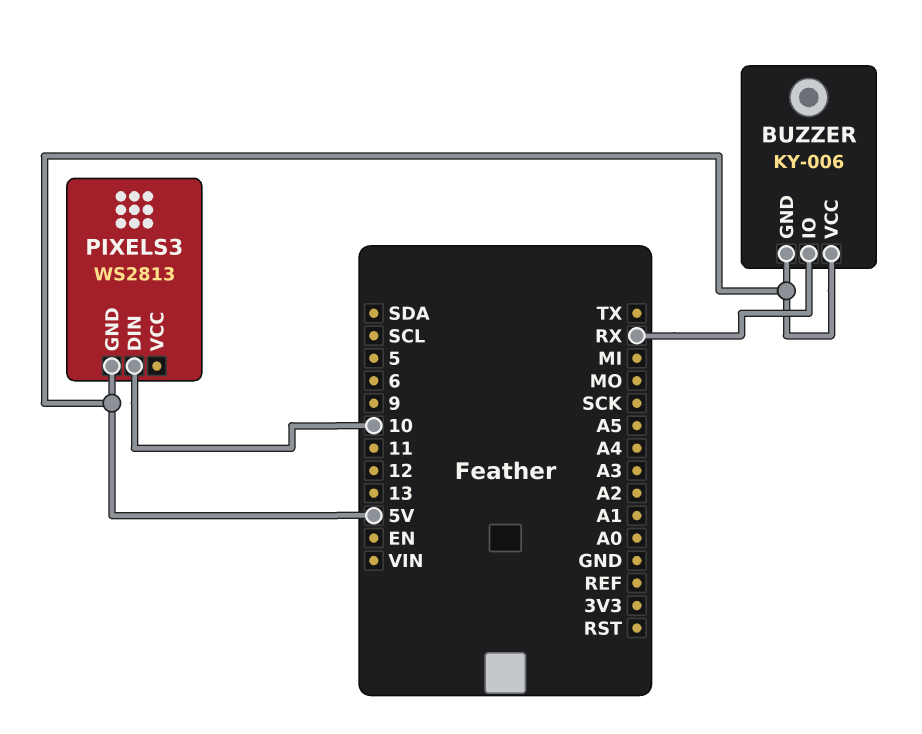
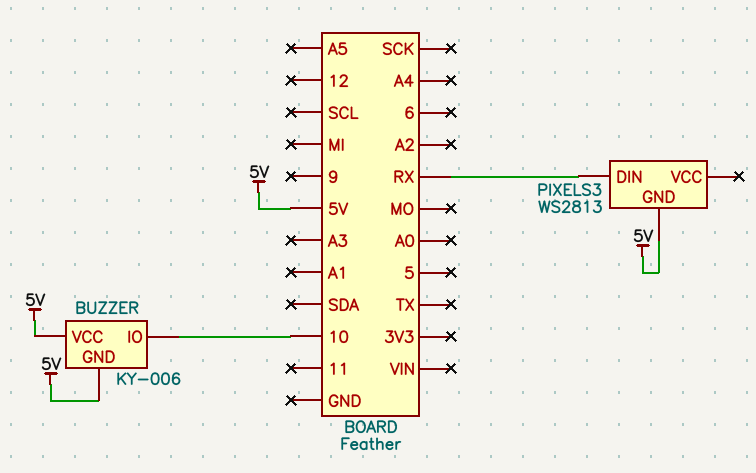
BUZZER pin IO: RX -> 10
PIXELS3 pin DIN: 10 -> RX

